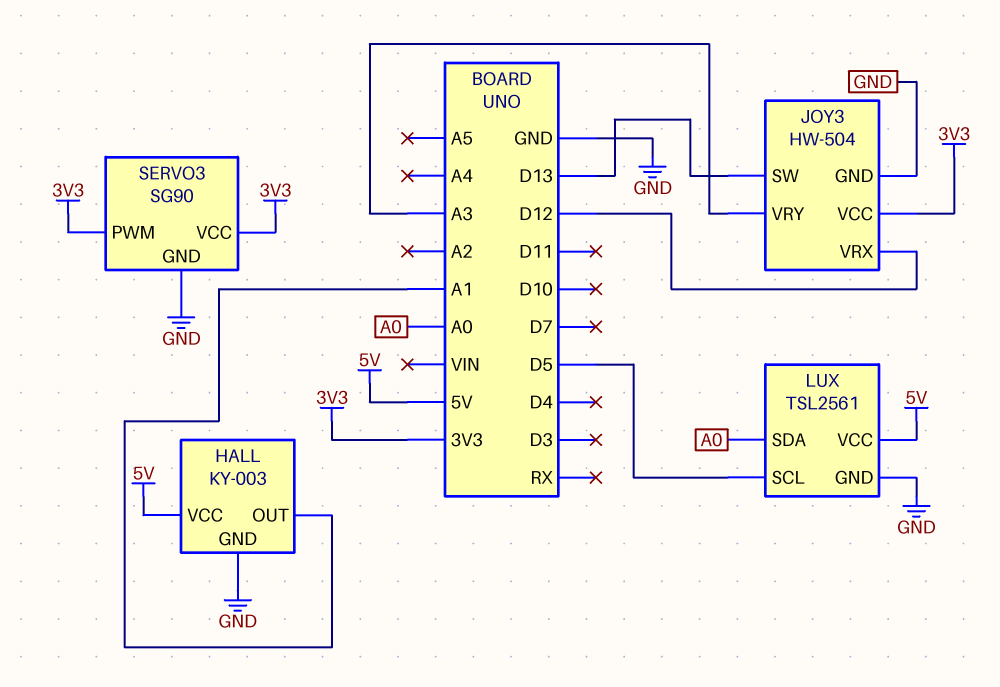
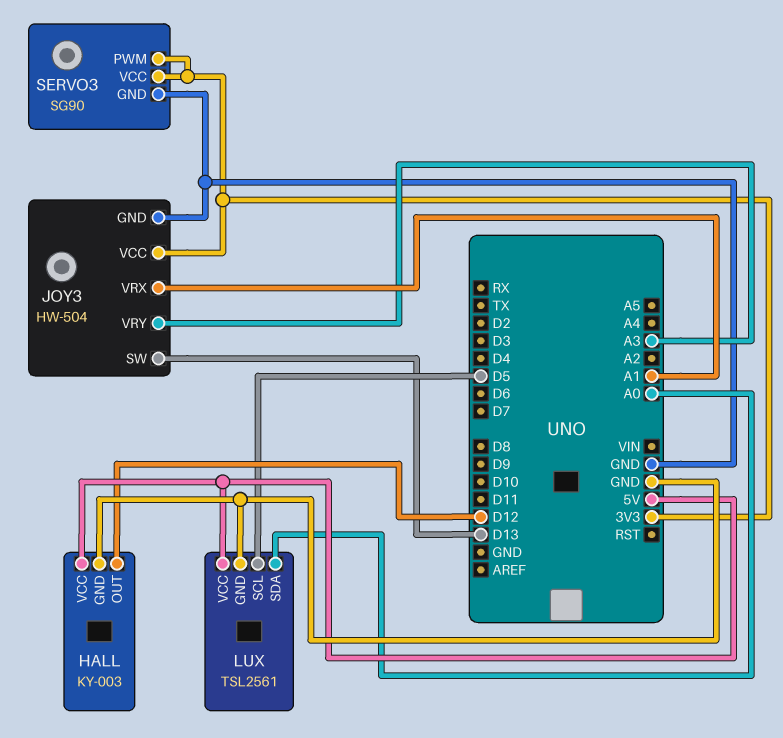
HALL pin OUT: A1 -> D12
JOY3 pin VRX: D12 -> A1

